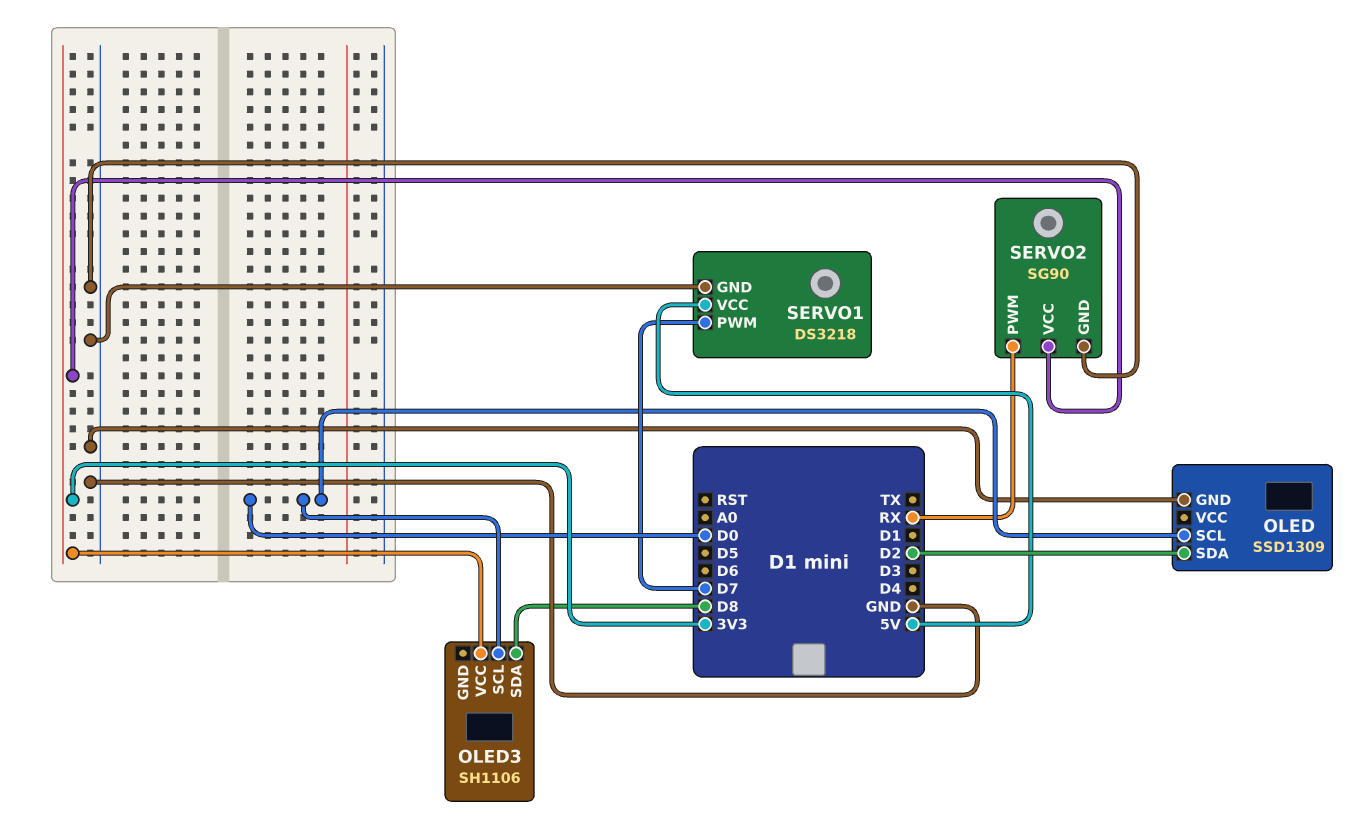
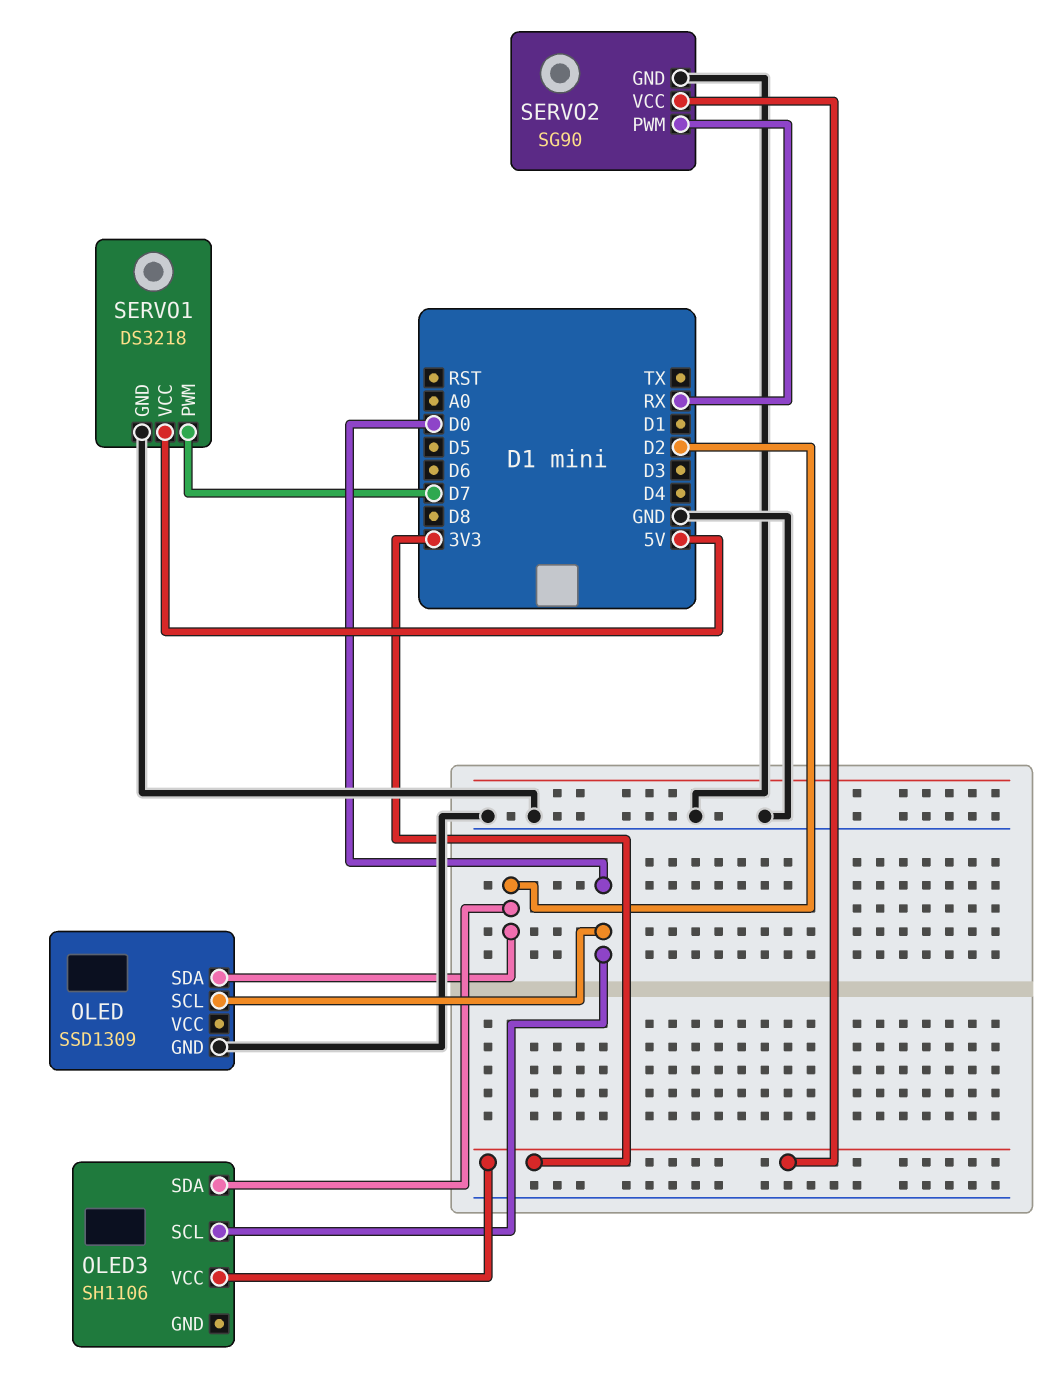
OLED3 pin SDA: D8 -> D2

